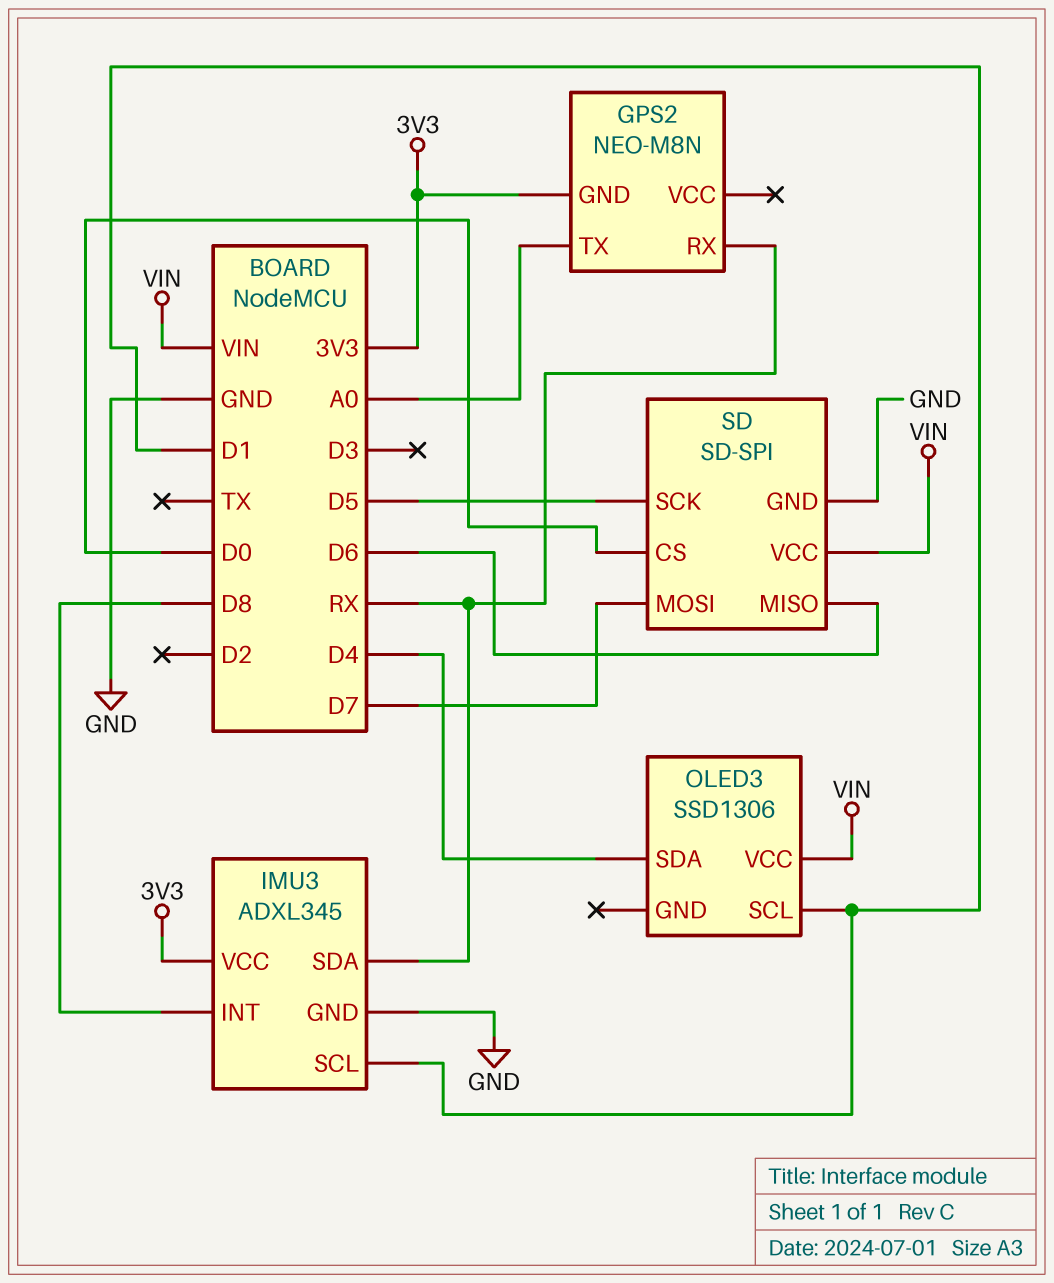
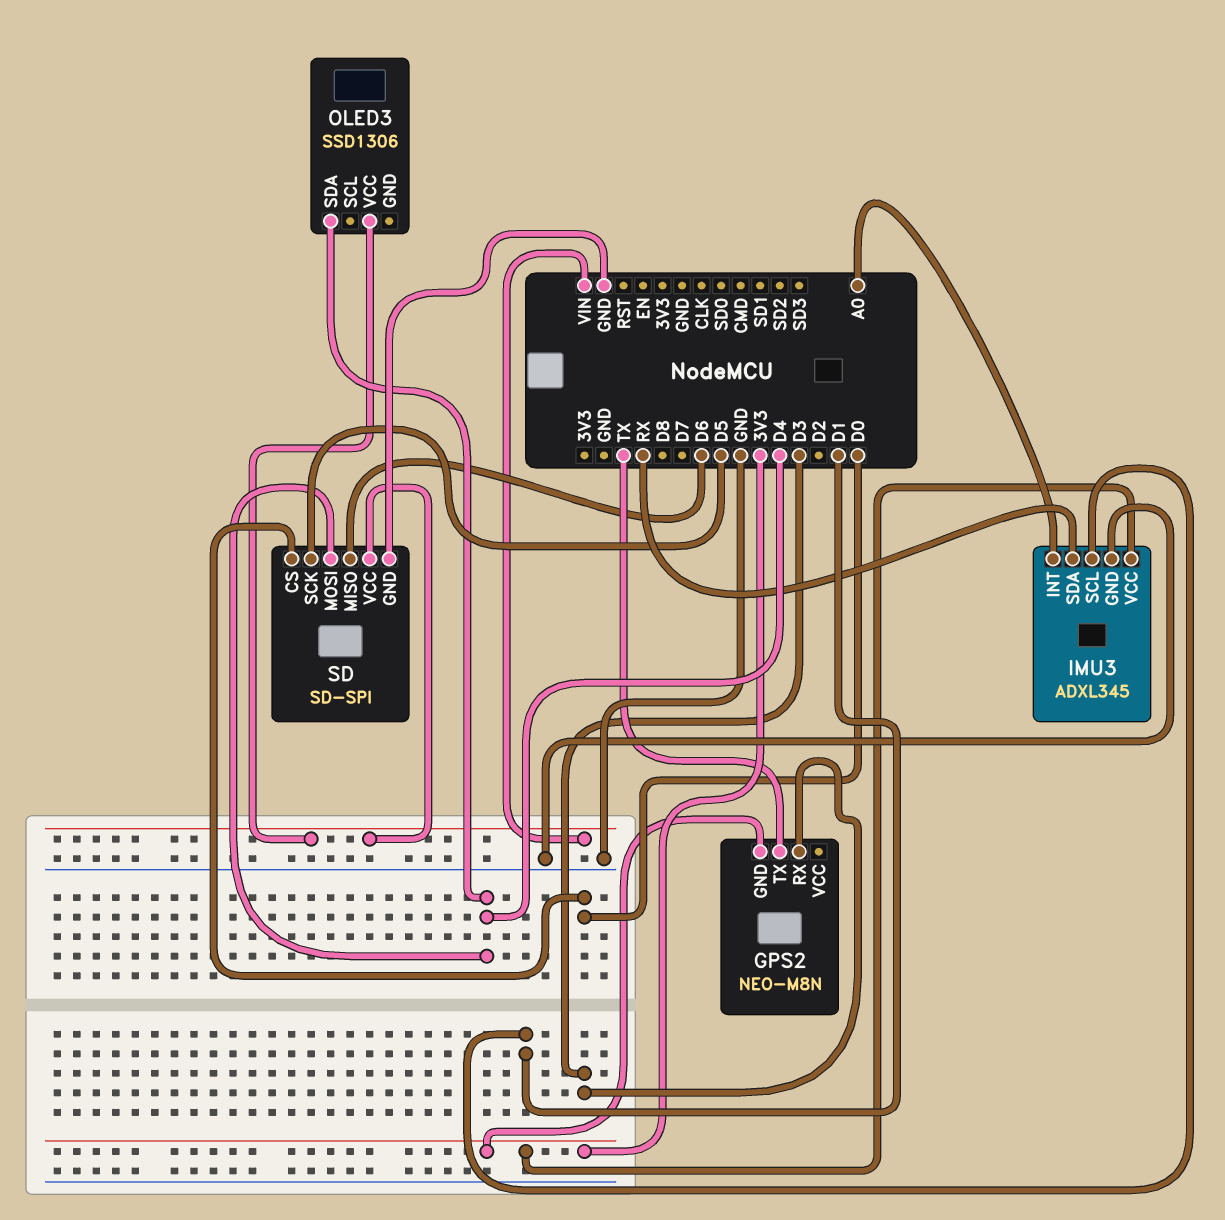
GPS2 pin RX: RX -> D3
GPS2 pin TX: A0 -> TX
IMU3 pin INT: D8 -> A0
OLED3 pin SCL: D1 -> none
SD pin MOSI: D7 -> D4

